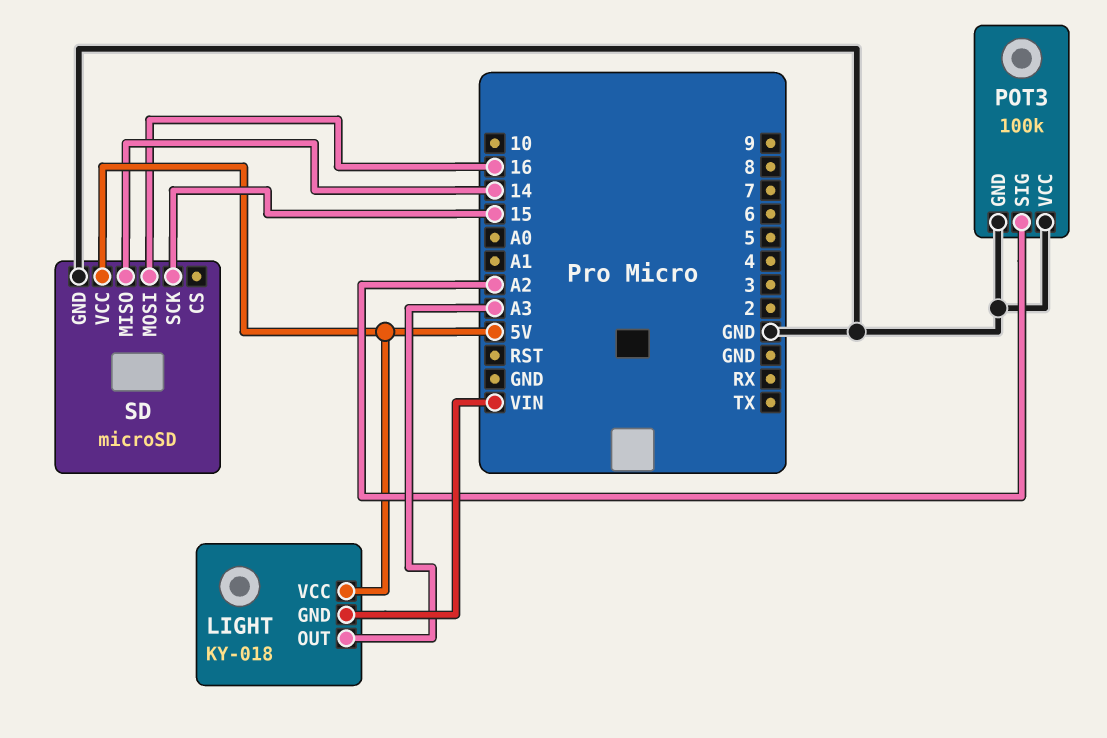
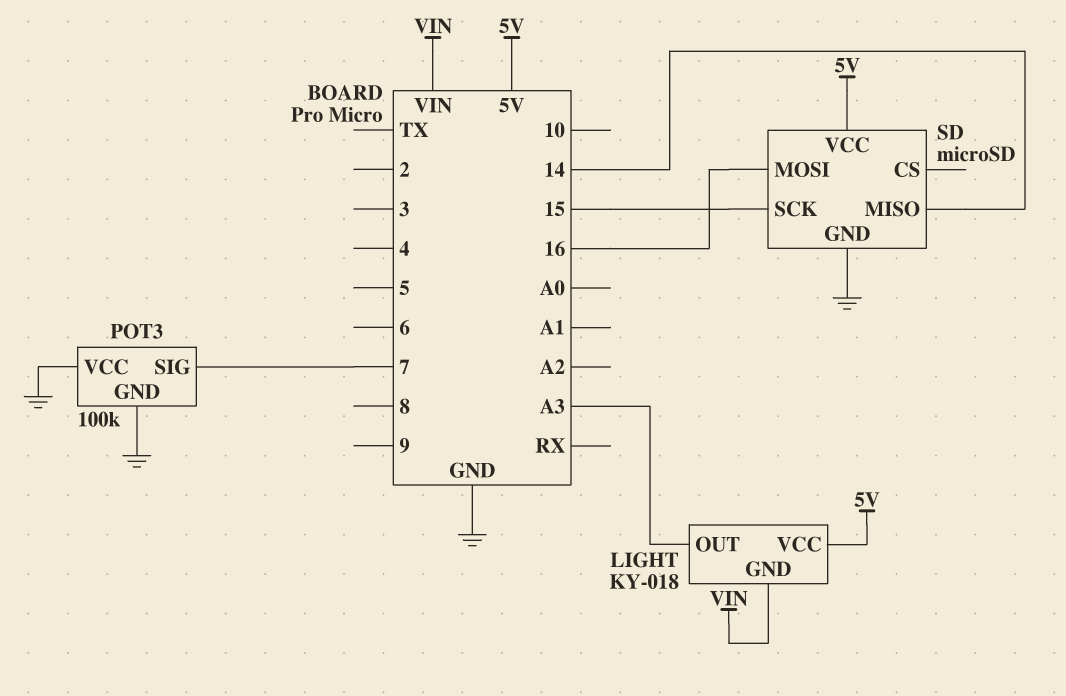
POT3 pin SIG: A2 -> 7

